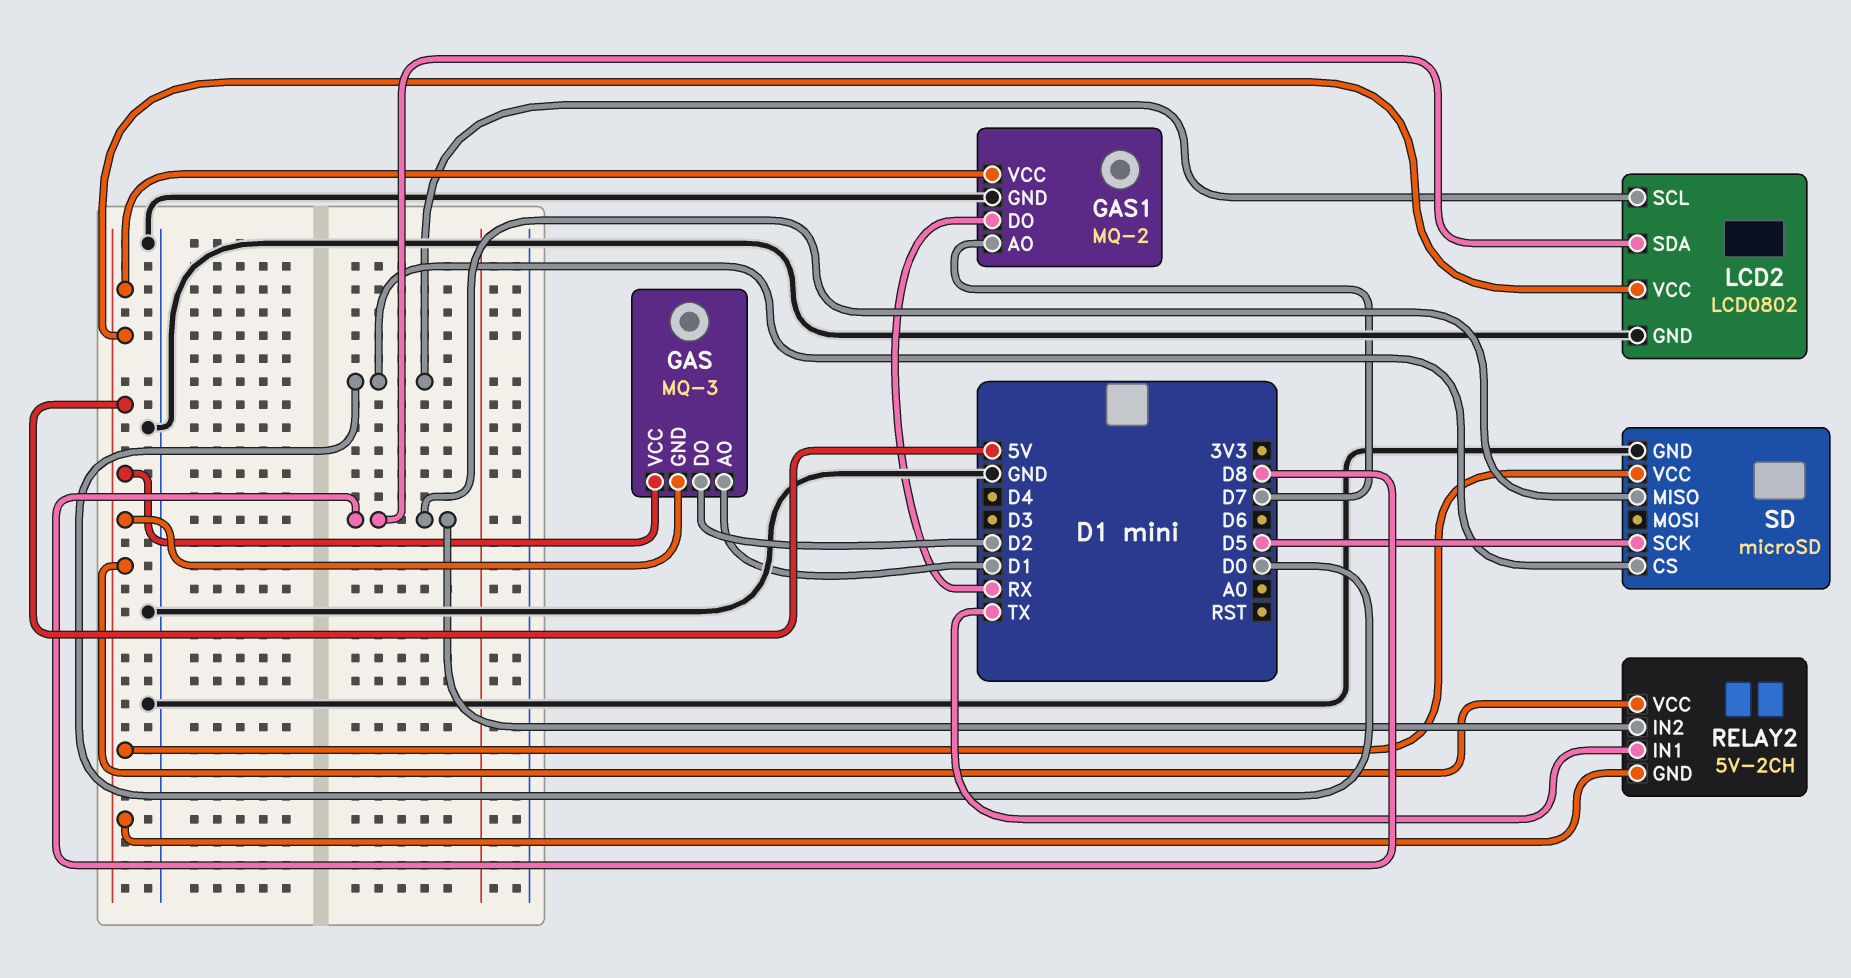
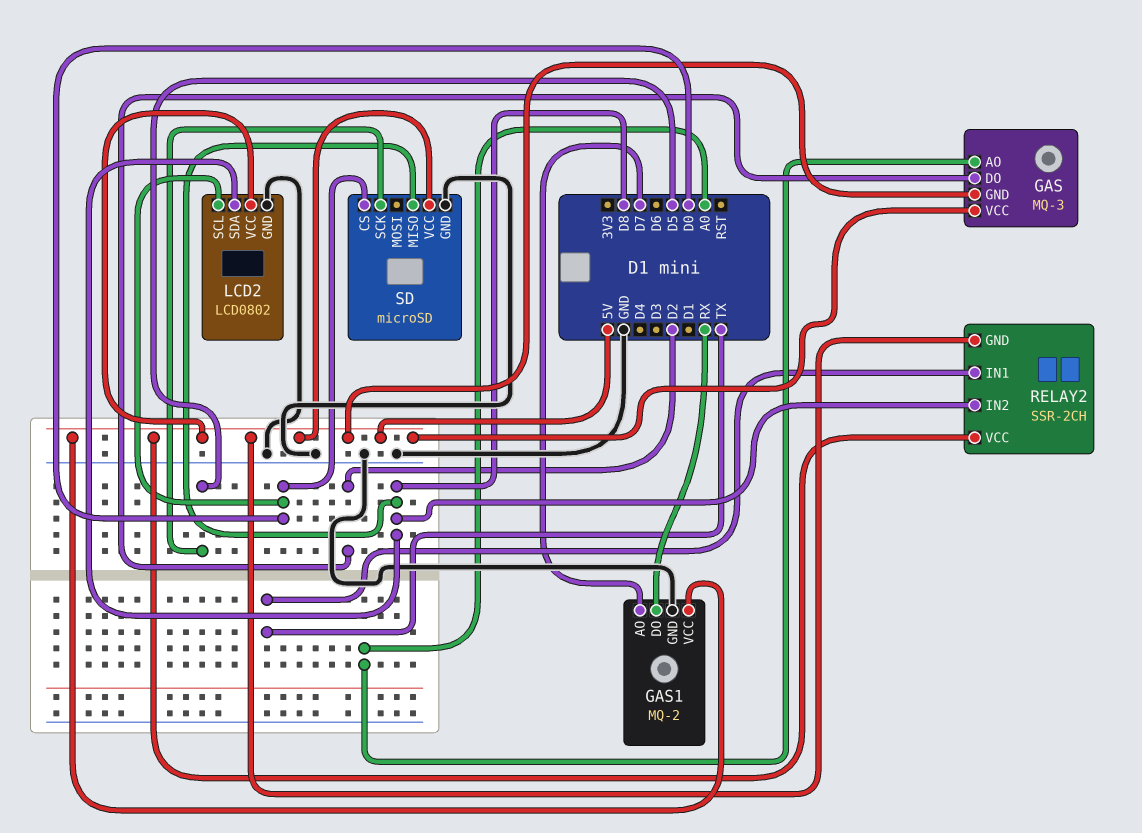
GAS pin AO: D1 -> A0
RELAY2: 5V-2CH -> SSR-2CH

